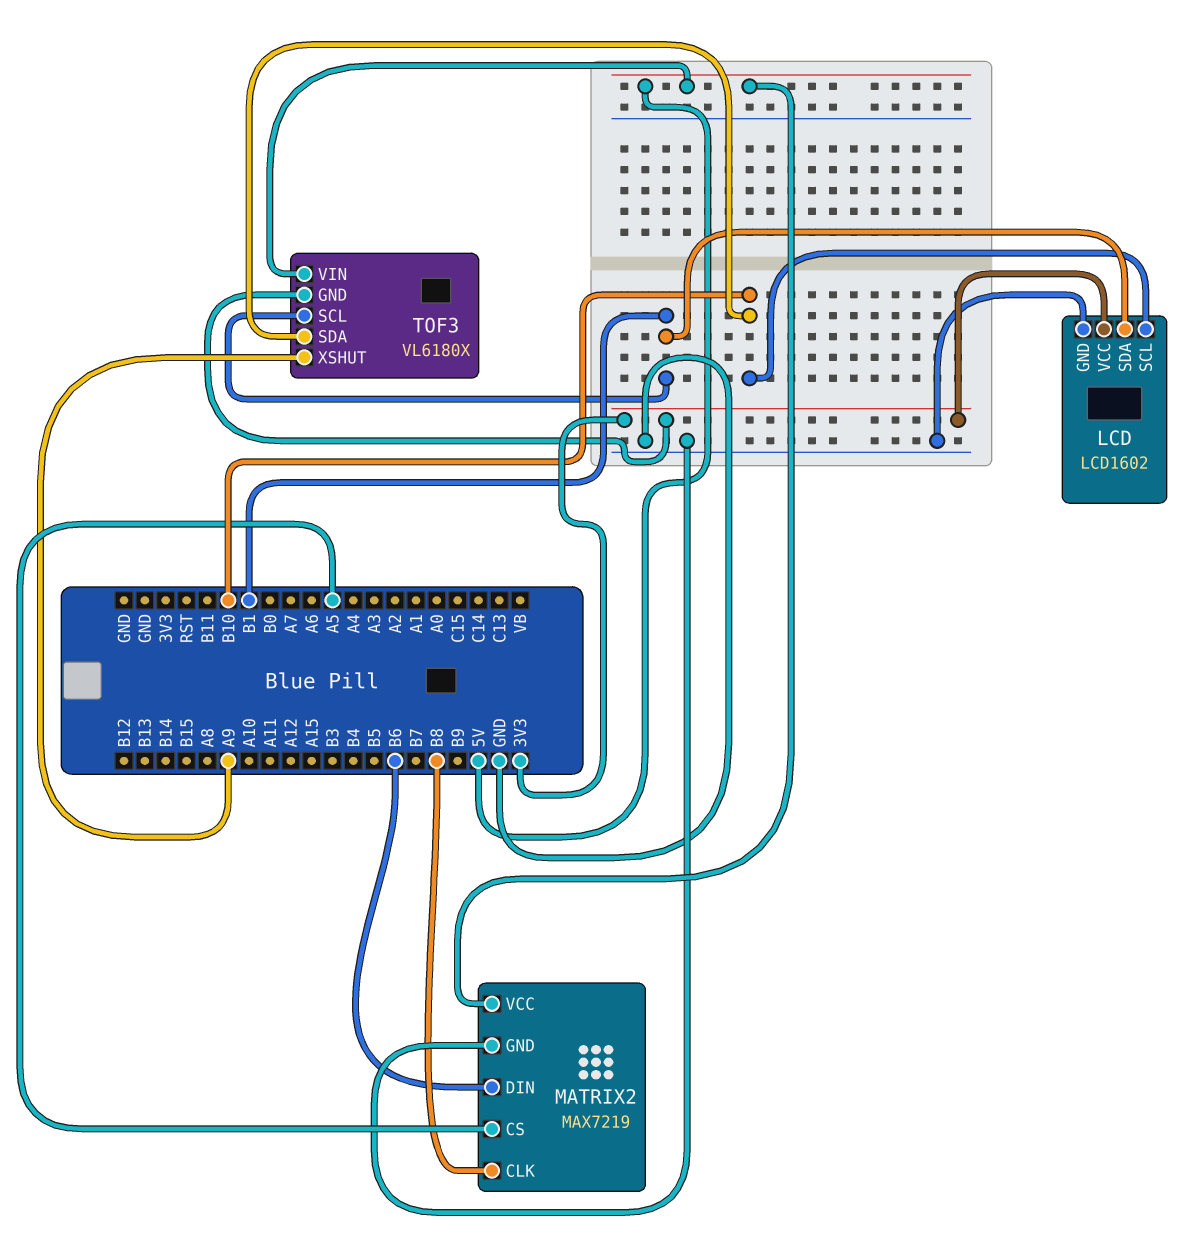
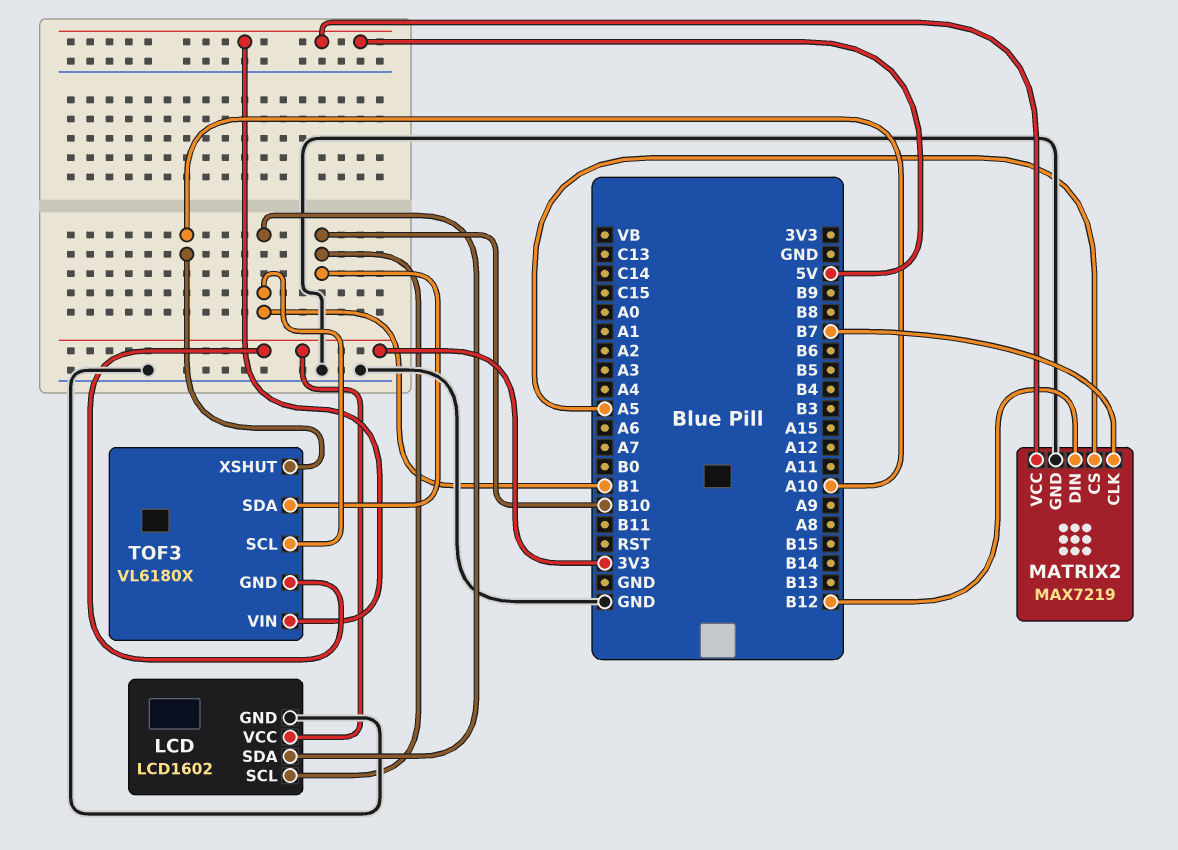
MATRIX2 pin CLK: B8 -> B7
MATRIX2 pin DIN: B6 -> B12
TOF3 pin XSHUT: A9 -> A10

